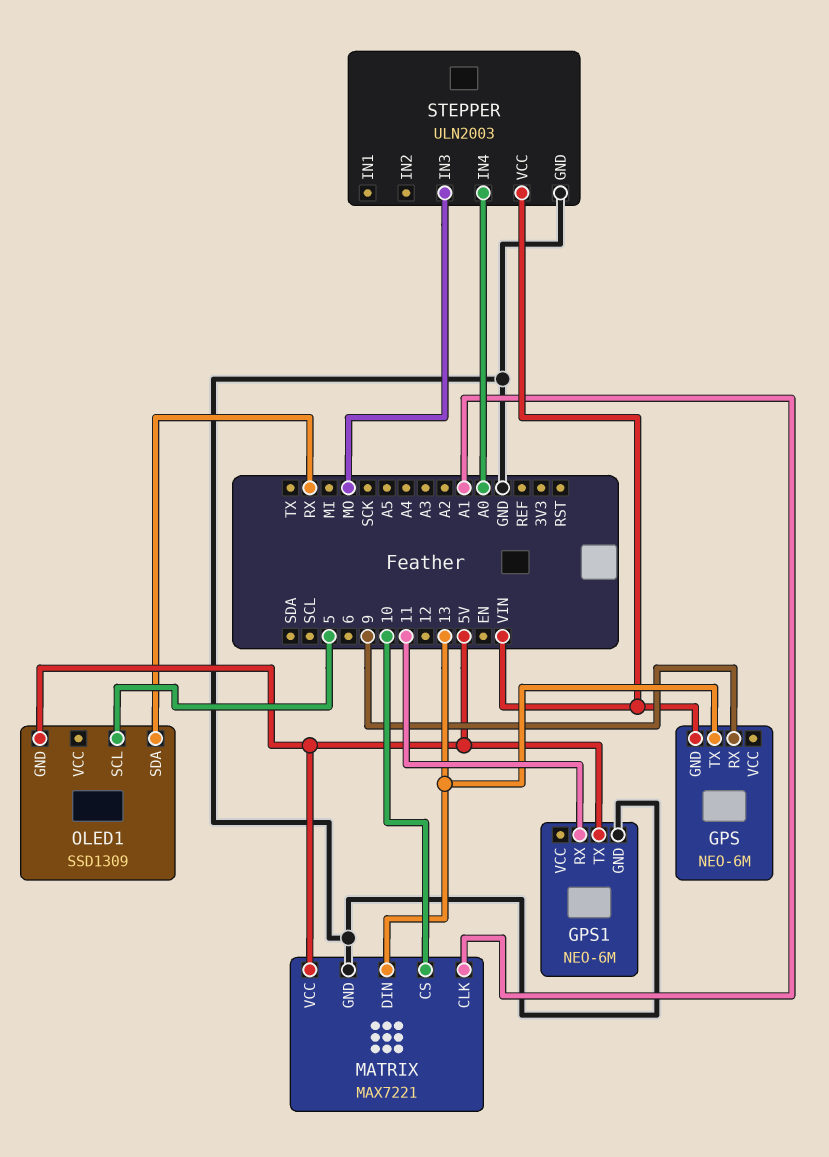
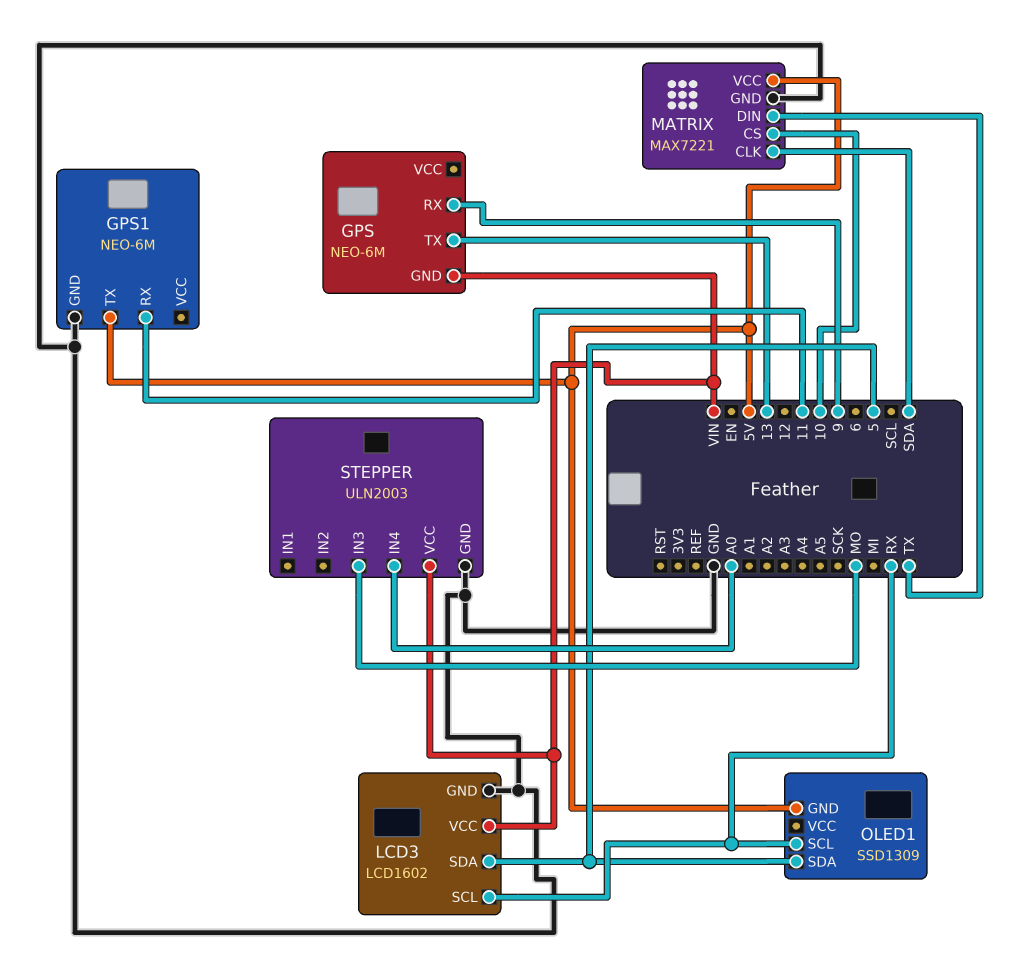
LCD3: none -> LCD1602
LCD3 pin GND: none -> GND
LCD3 pin SCL: none -> RX
LCD3 pin SDA: none -> 5
LCD3 pin VCC: none -> VIN
MATRIX pin CLK: A1 -> SDA
MATRIX pin DIN: 13 -> TX
OLED1 pin SCL: 5 -> RX
OLED1 pin SDA: RX -> 5

